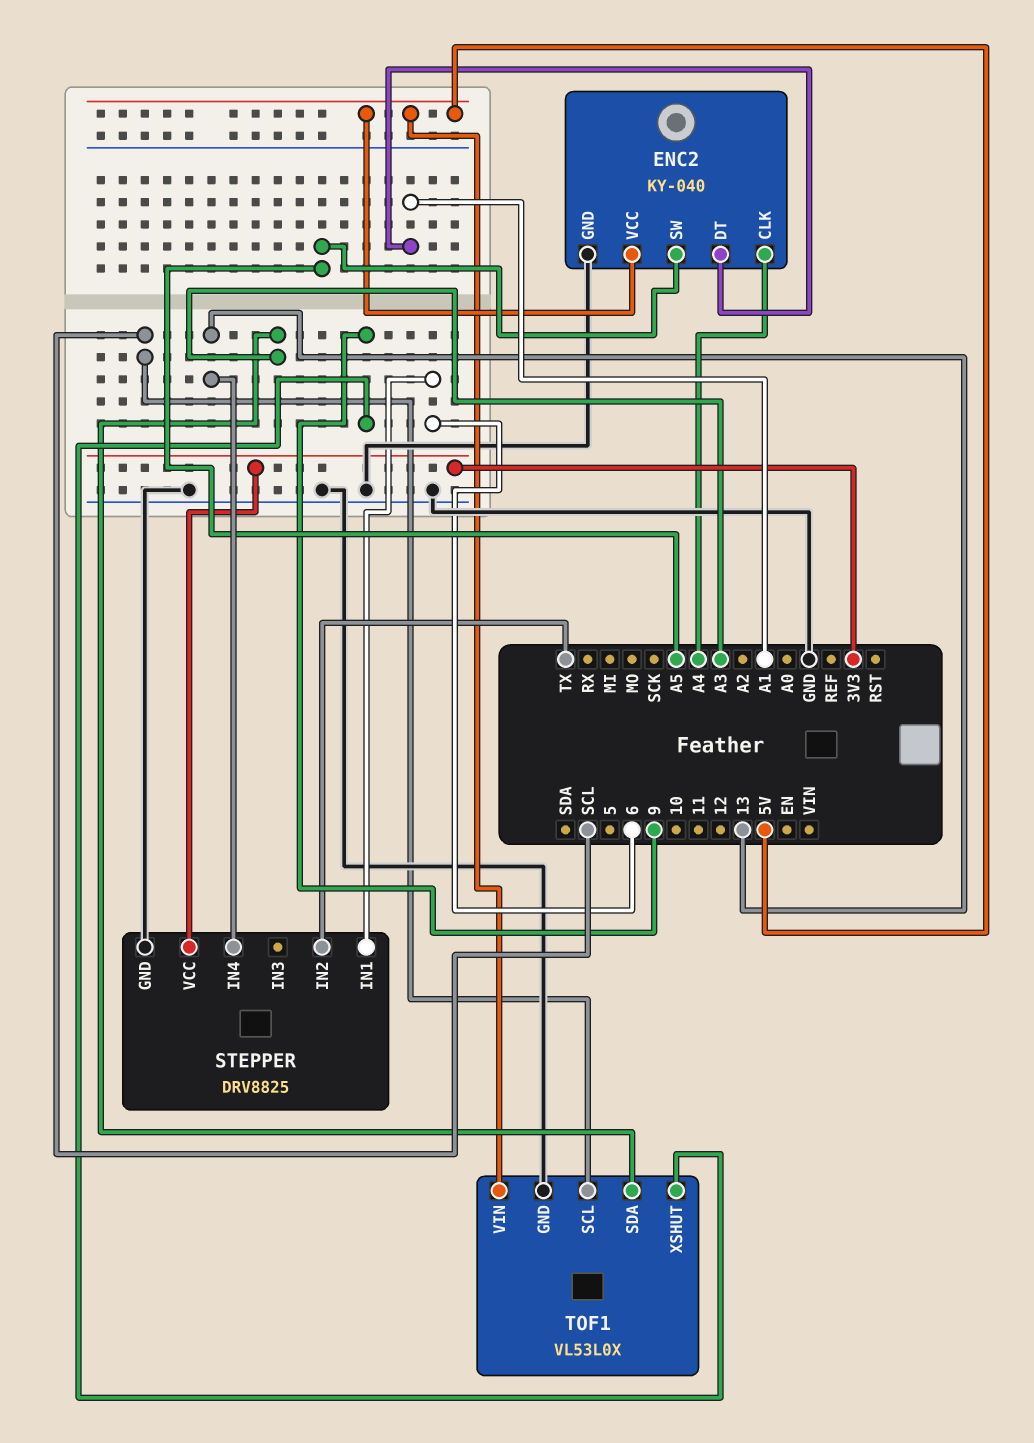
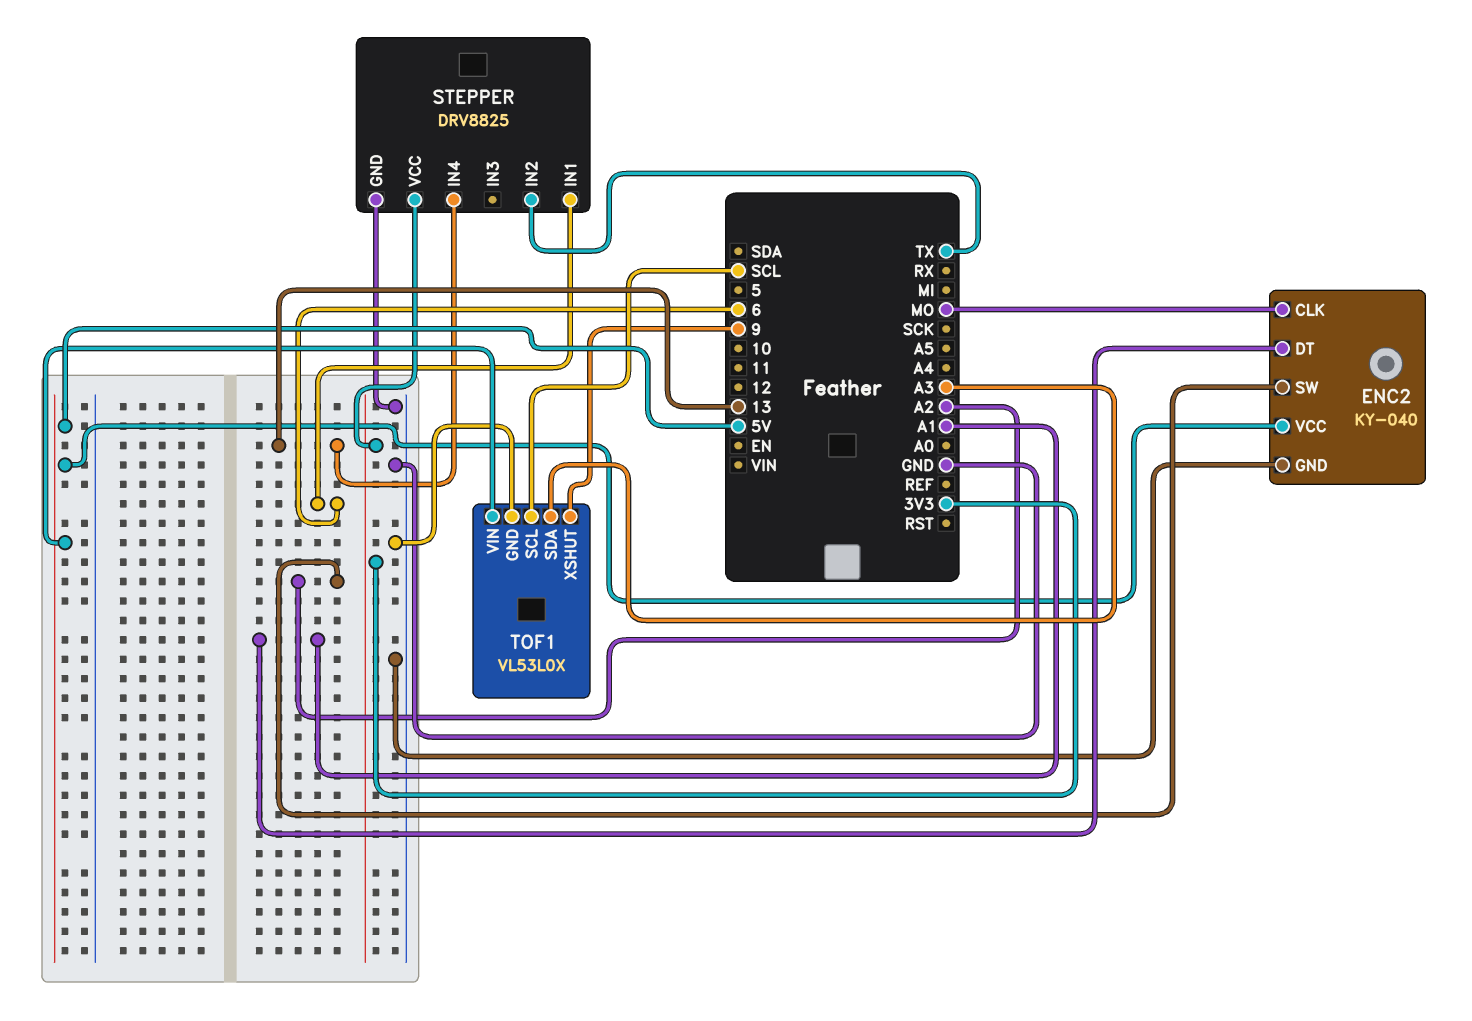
ENC2 pin CLK: A4 -> MO
ENC2 pin SW: A5 -> A2

